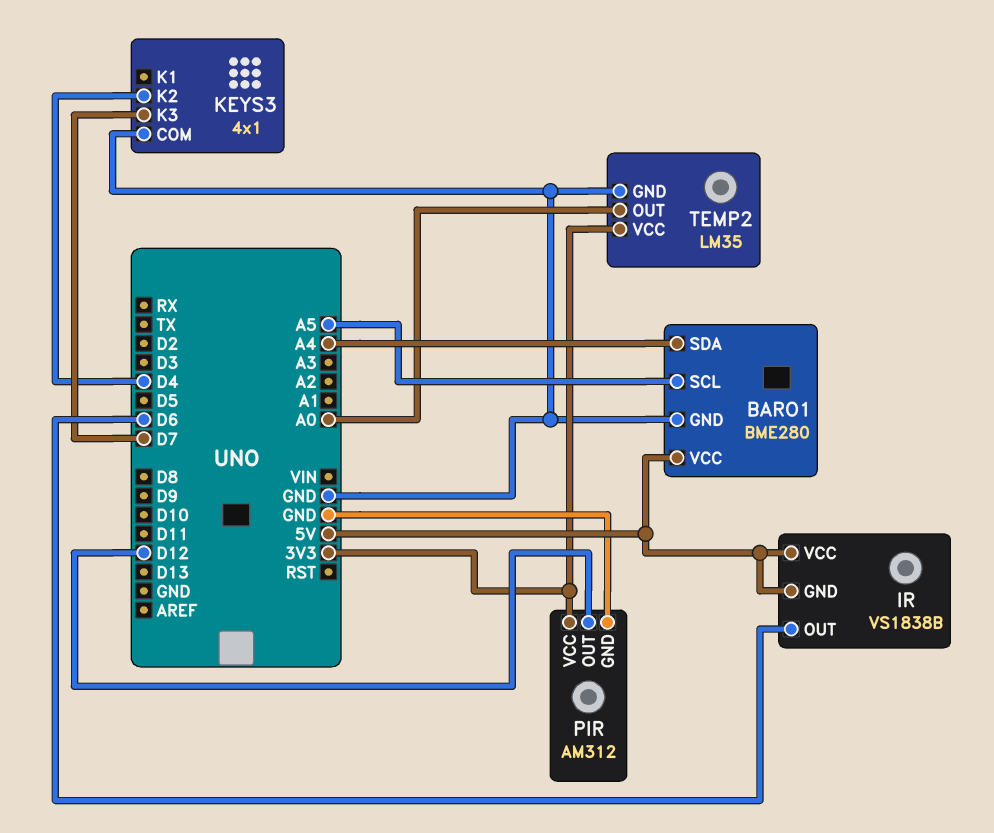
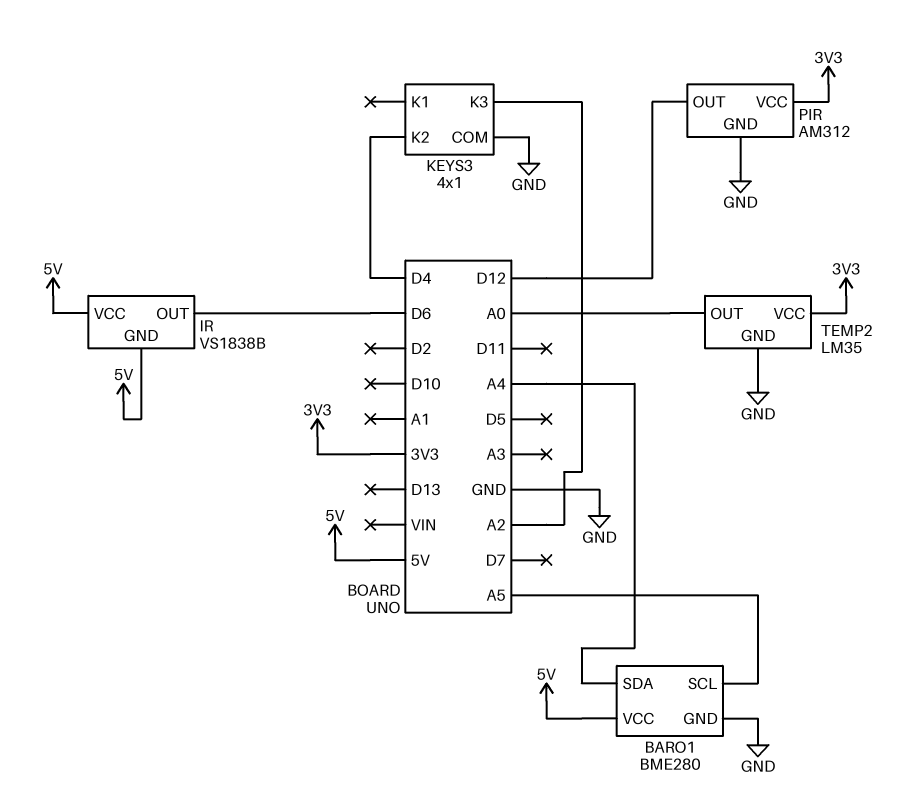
KEYS3 pin K3: D7 -> A2

